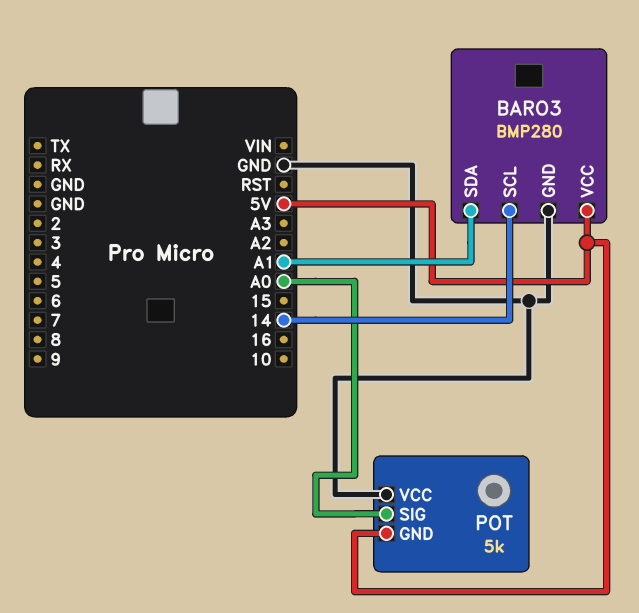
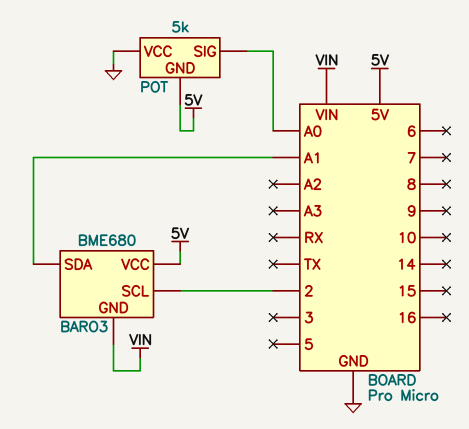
BARO3: BMP280 -> BME680
BARO3 pin GND: GND -> VIN
BARO3 pin SCL: 14 -> 2

